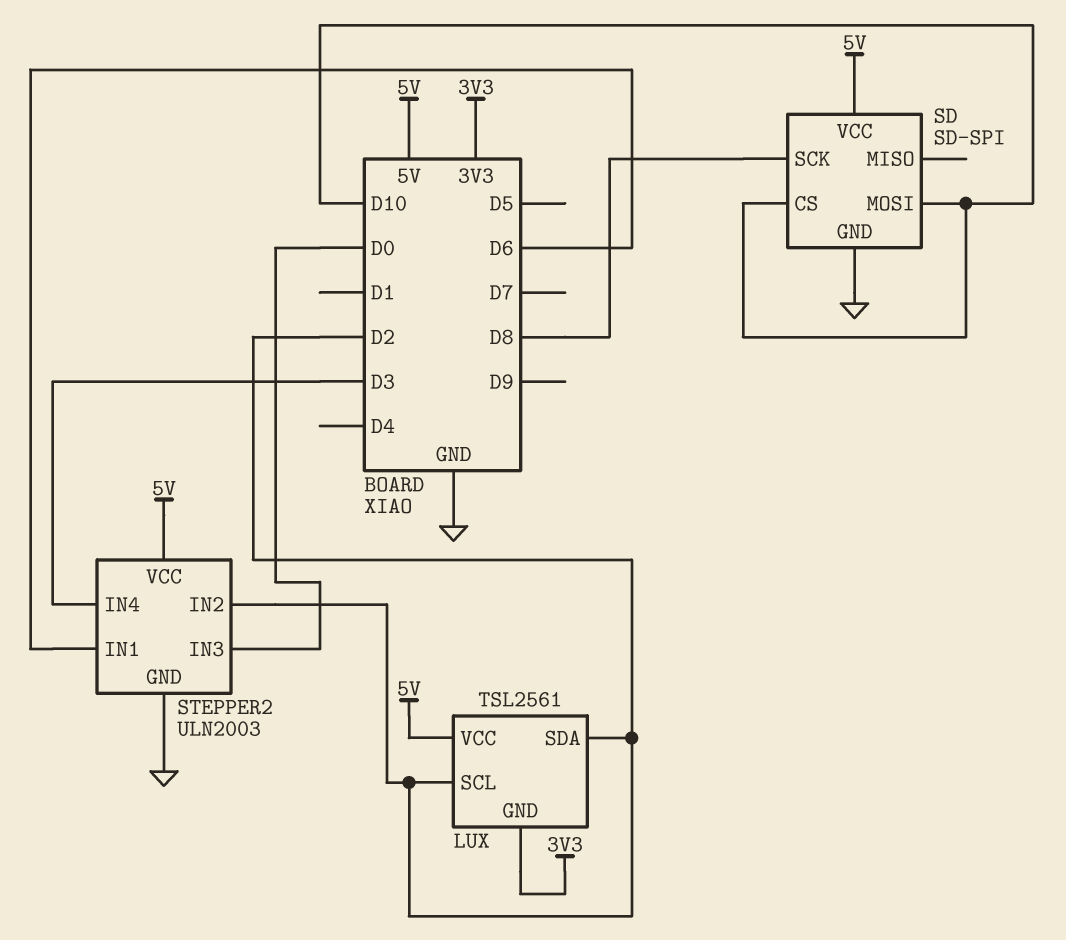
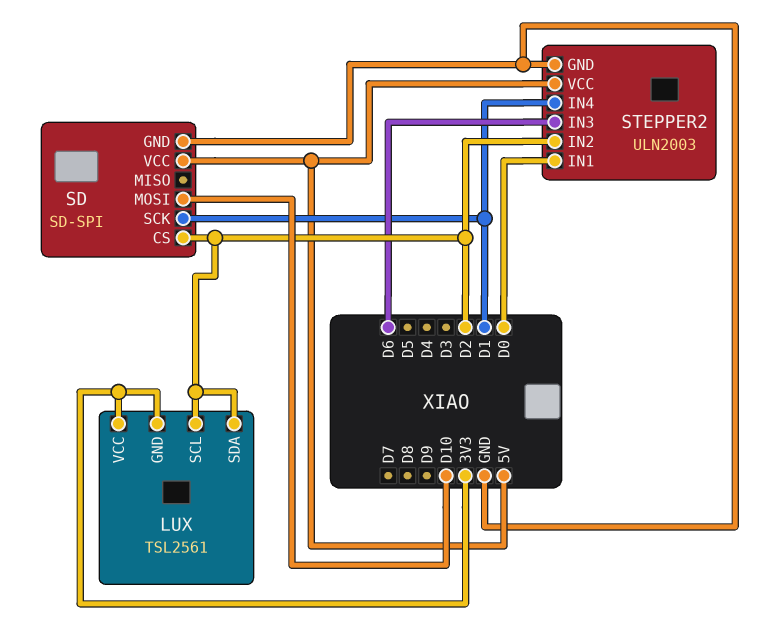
LUX pin VCC: 5V -> 3V3
SD pin CS: D10 -> D2
SD pin SCK: D8 -> D1
STEPPER2 pin IN1: D6 -> D0
STEPPER2 pin IN3: D0 -> D6
STEPPER2 pin IN4: D3 -> D1

